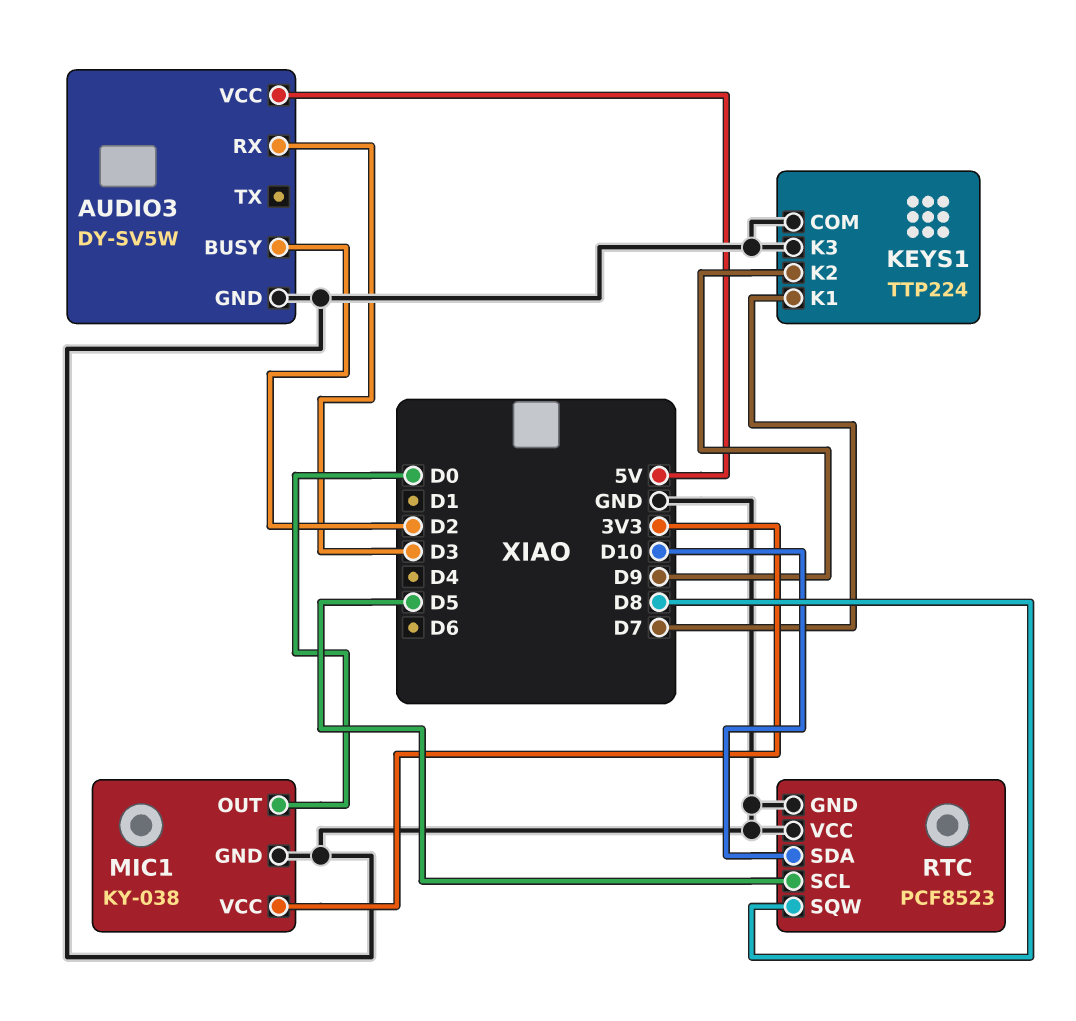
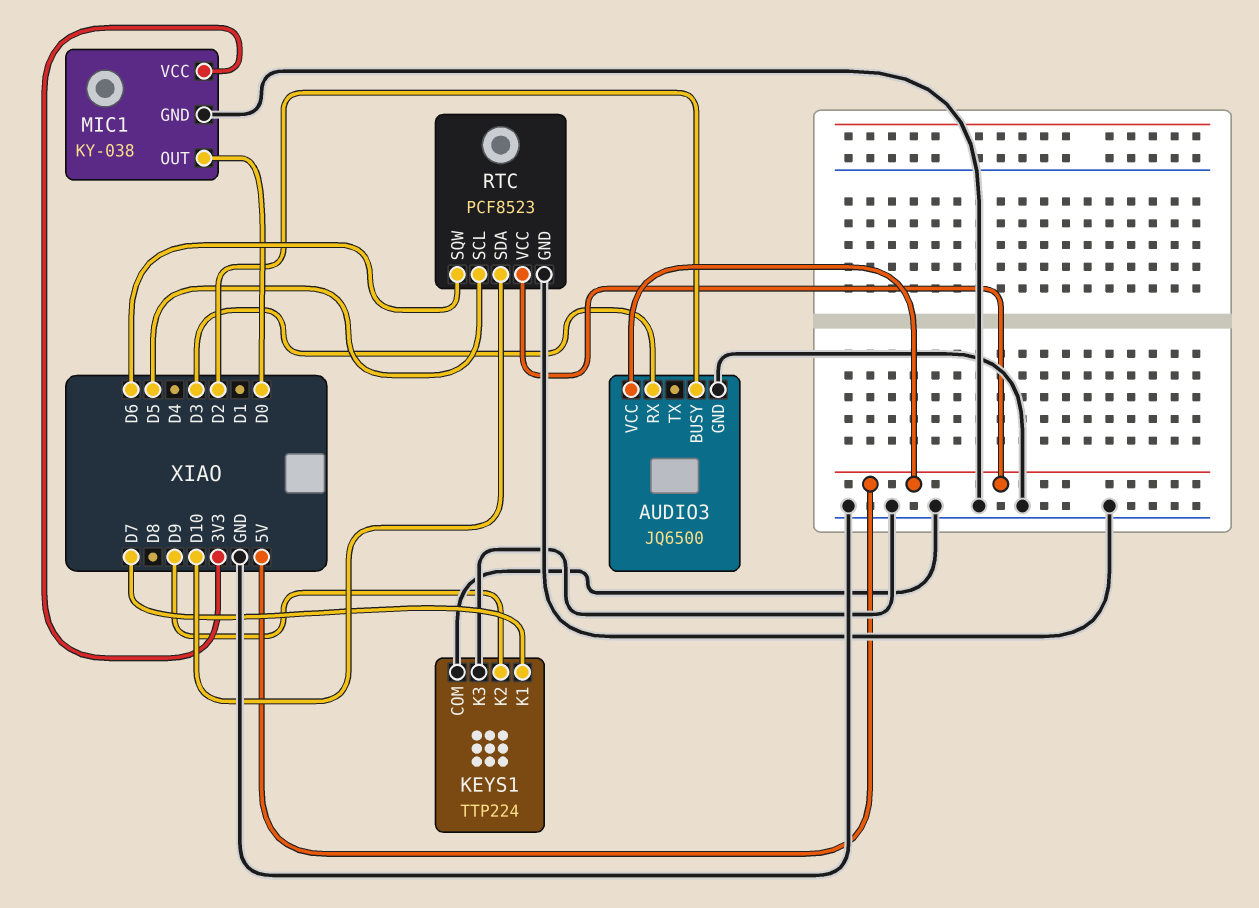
AUDIO3: DY-SV5W -> JQ6500
RTC pin SQW: D8 -> D6
RTC pin VCC: GND -> 5V

